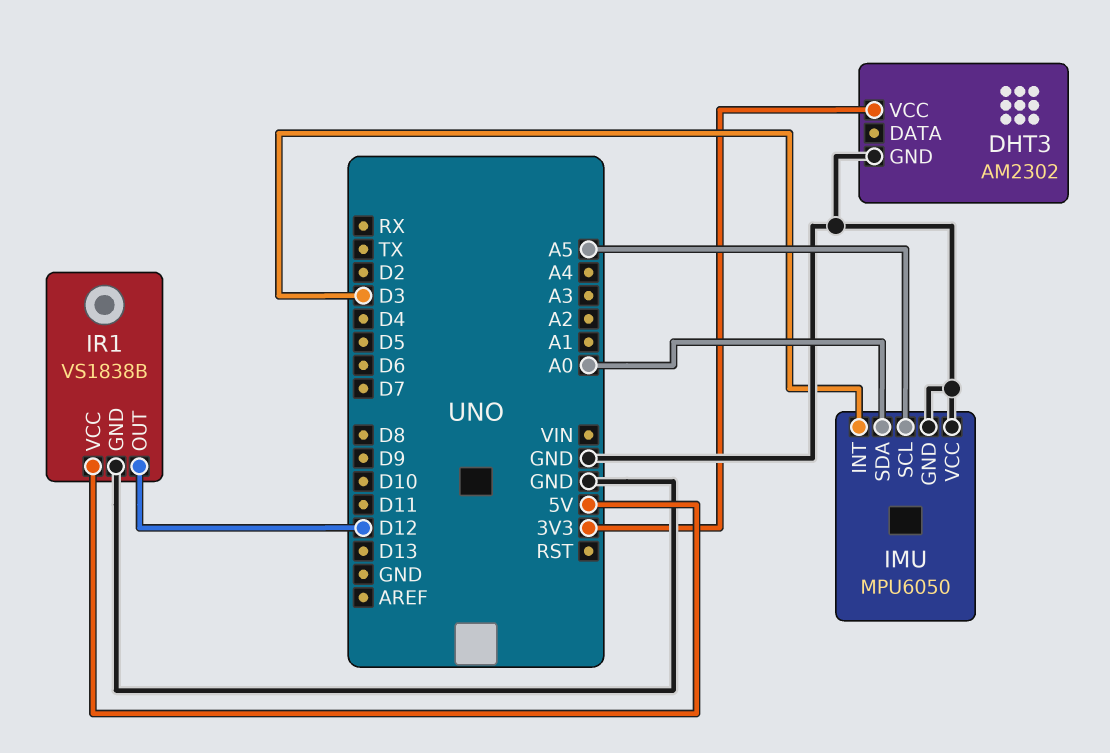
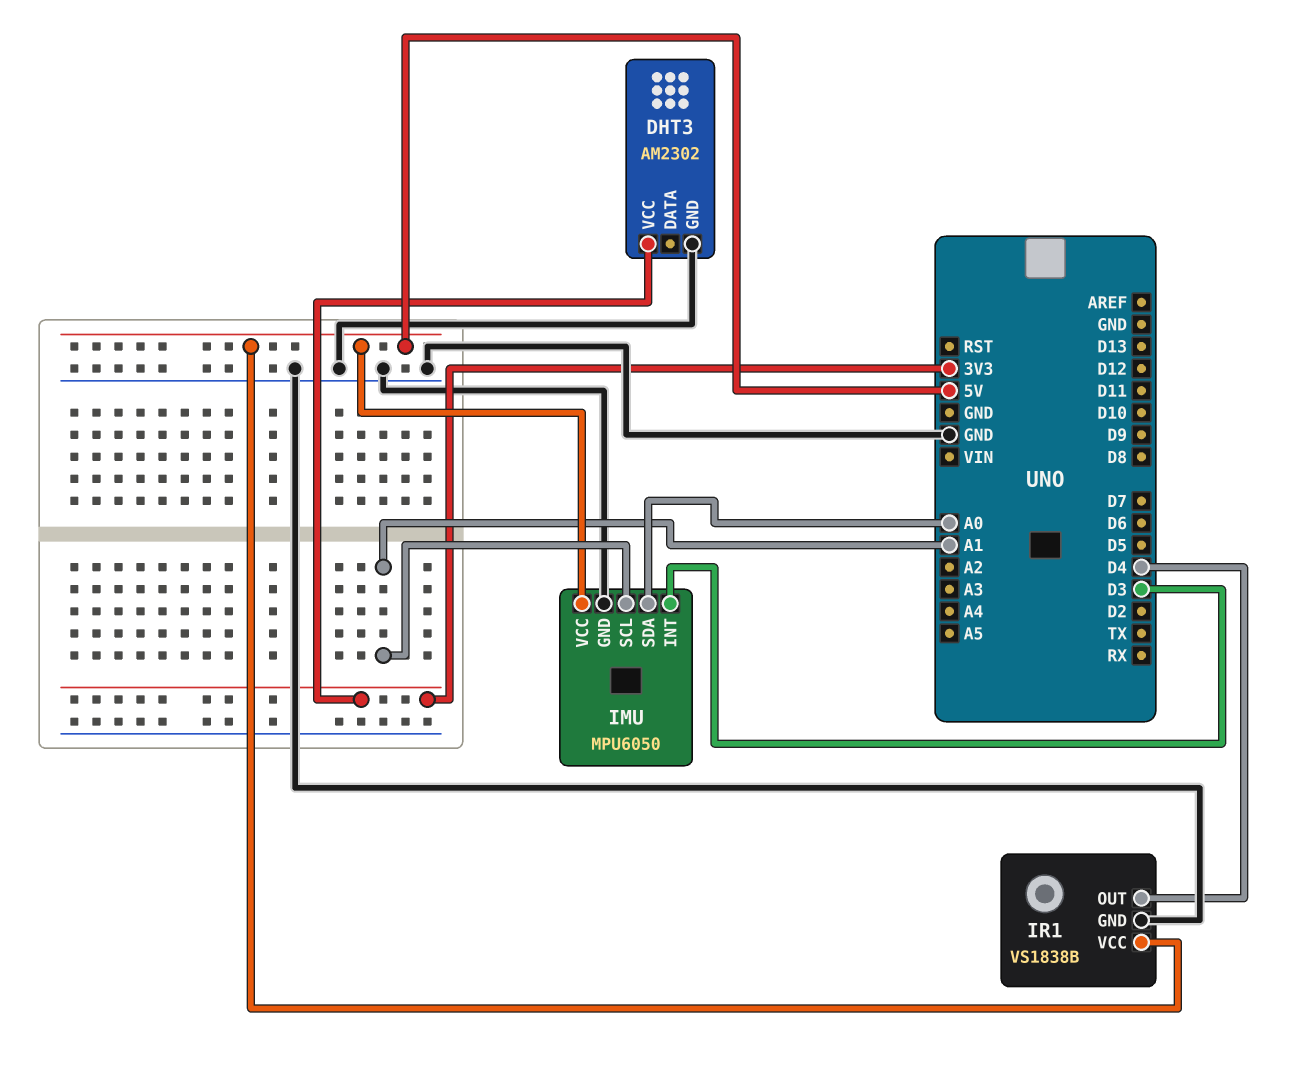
IMU pin SCL: A5 -> A1
IMU pin VCC: GND -> 5V
IR1 pin OUT: D12 -> D4

